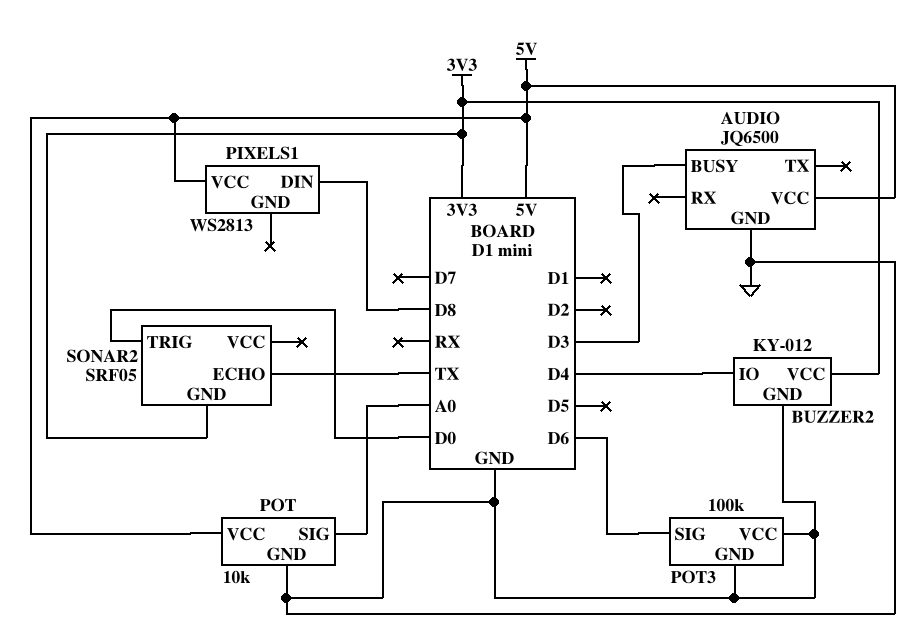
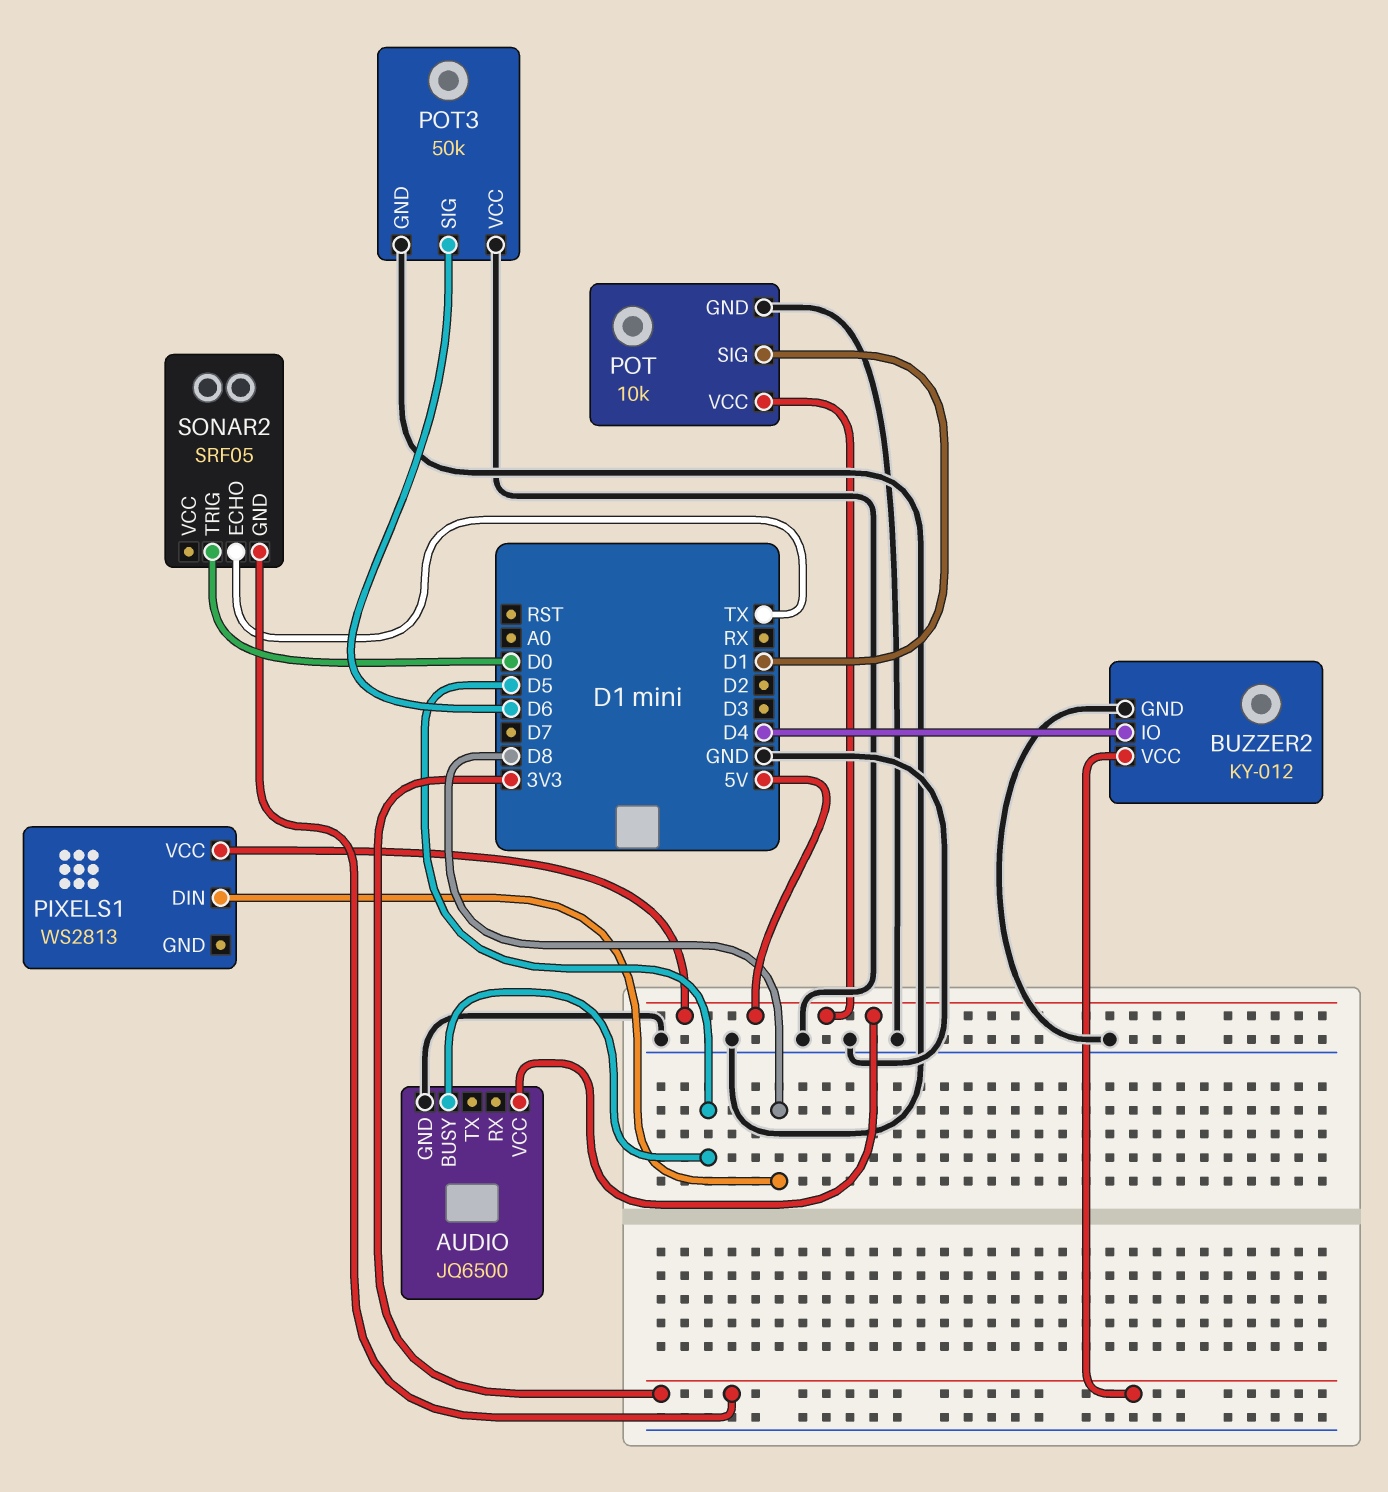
AUDIO pin BUSY: D3 -> D5
POT pin SIG: A0 -> D1
POT3: 100k -> 50k

